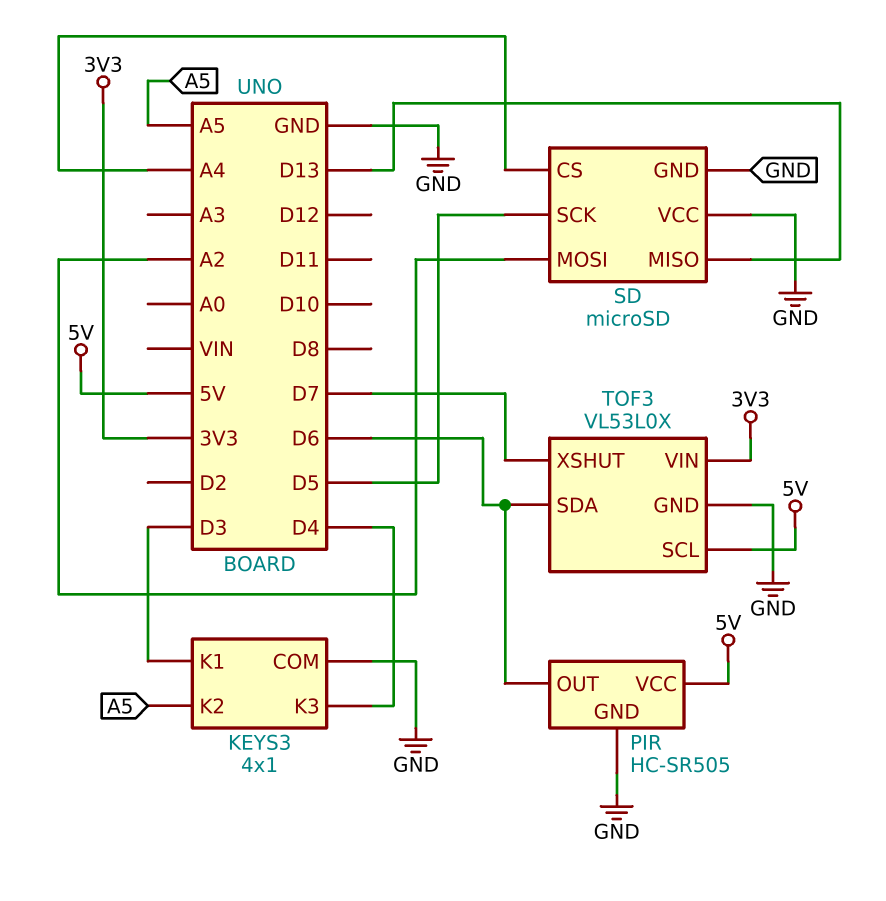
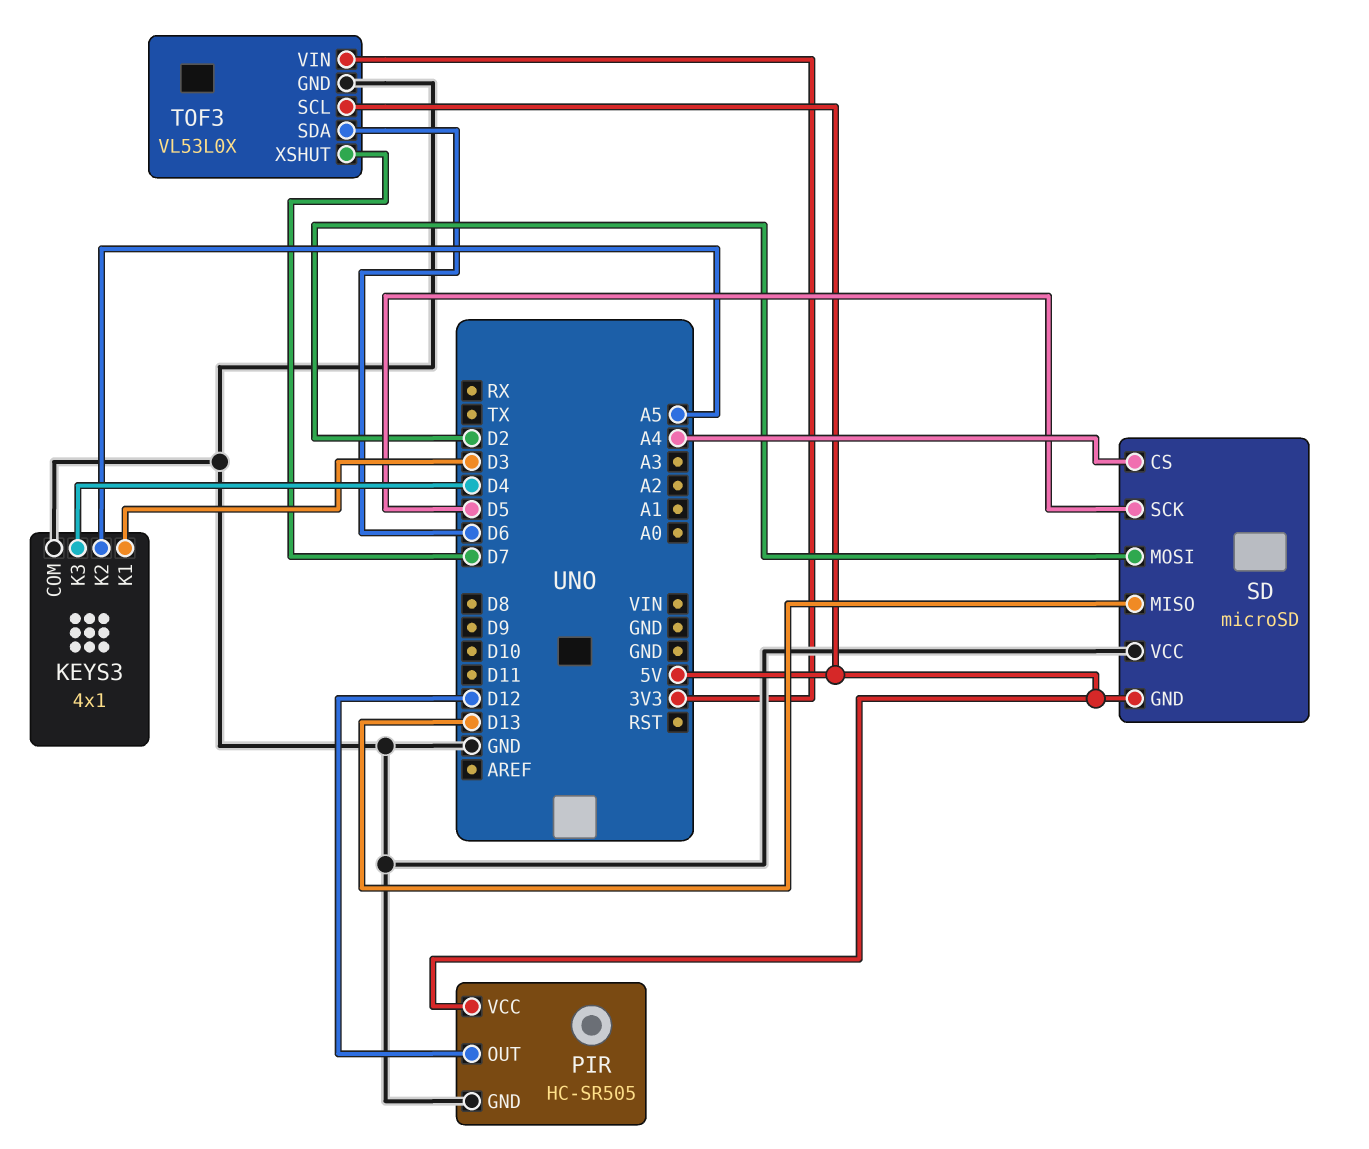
PIR pin OUT: D6 -> D12
SD pin GND: GND -> 5V
SD pin MOSI: A2 -> D2

